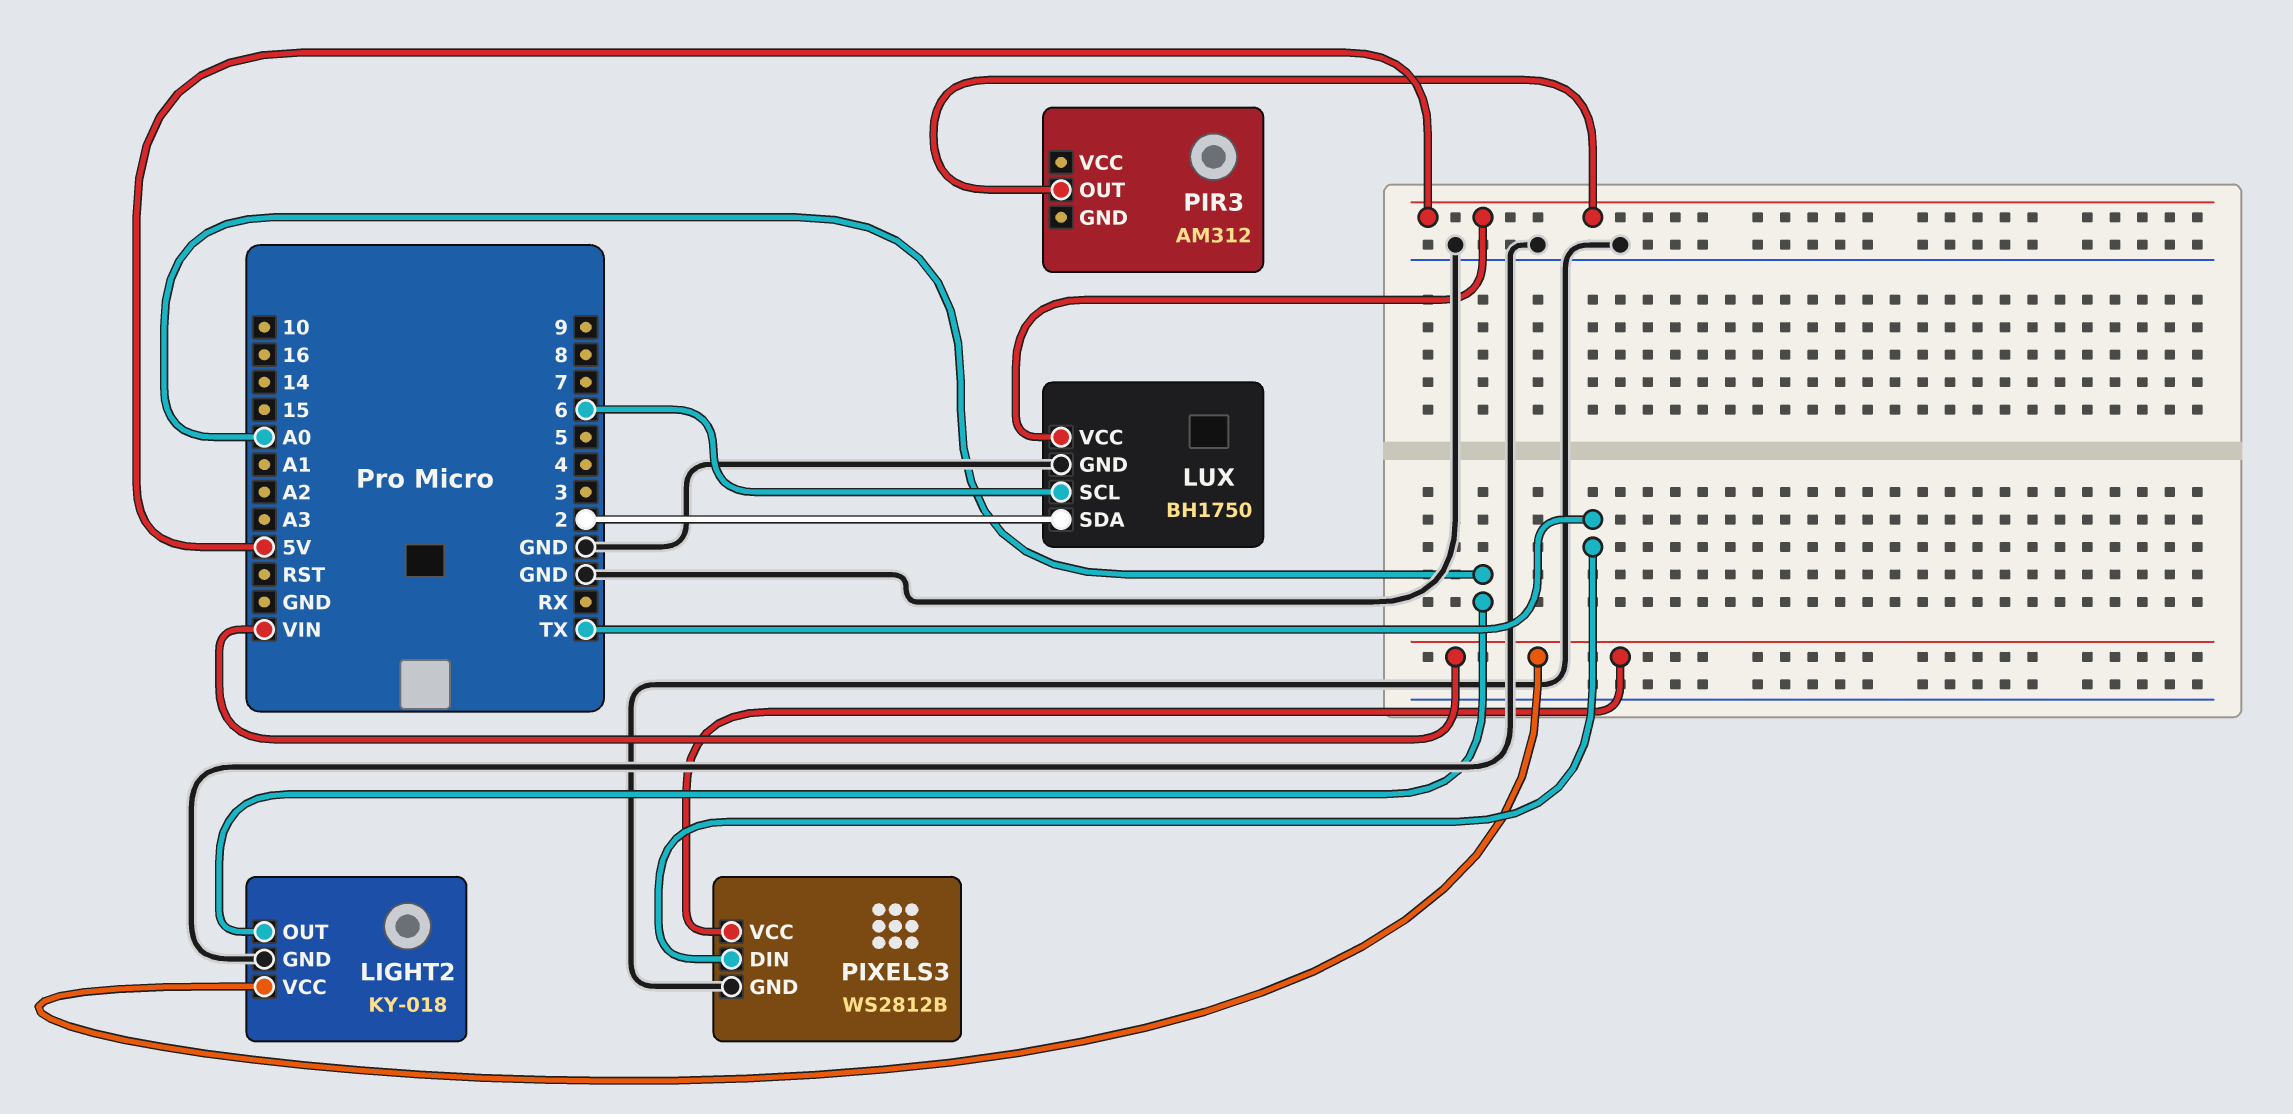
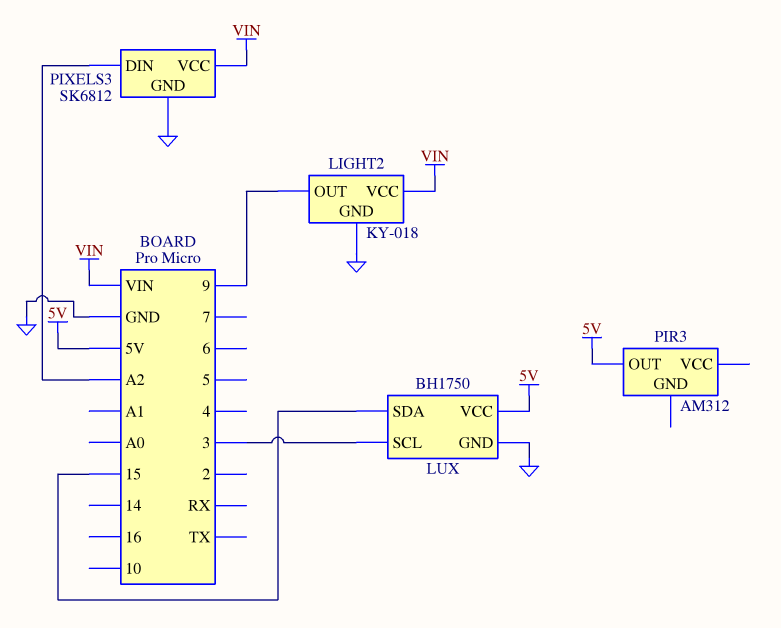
LIGHT2 pin OUT: A0 -> 9
LUX pin SCL: 6 -> 3
LUX pin SDA: 2 -> 15
PIXELS3: WS2812B -> SK6812
PIXELS3 pin DIN: TX -> A2

